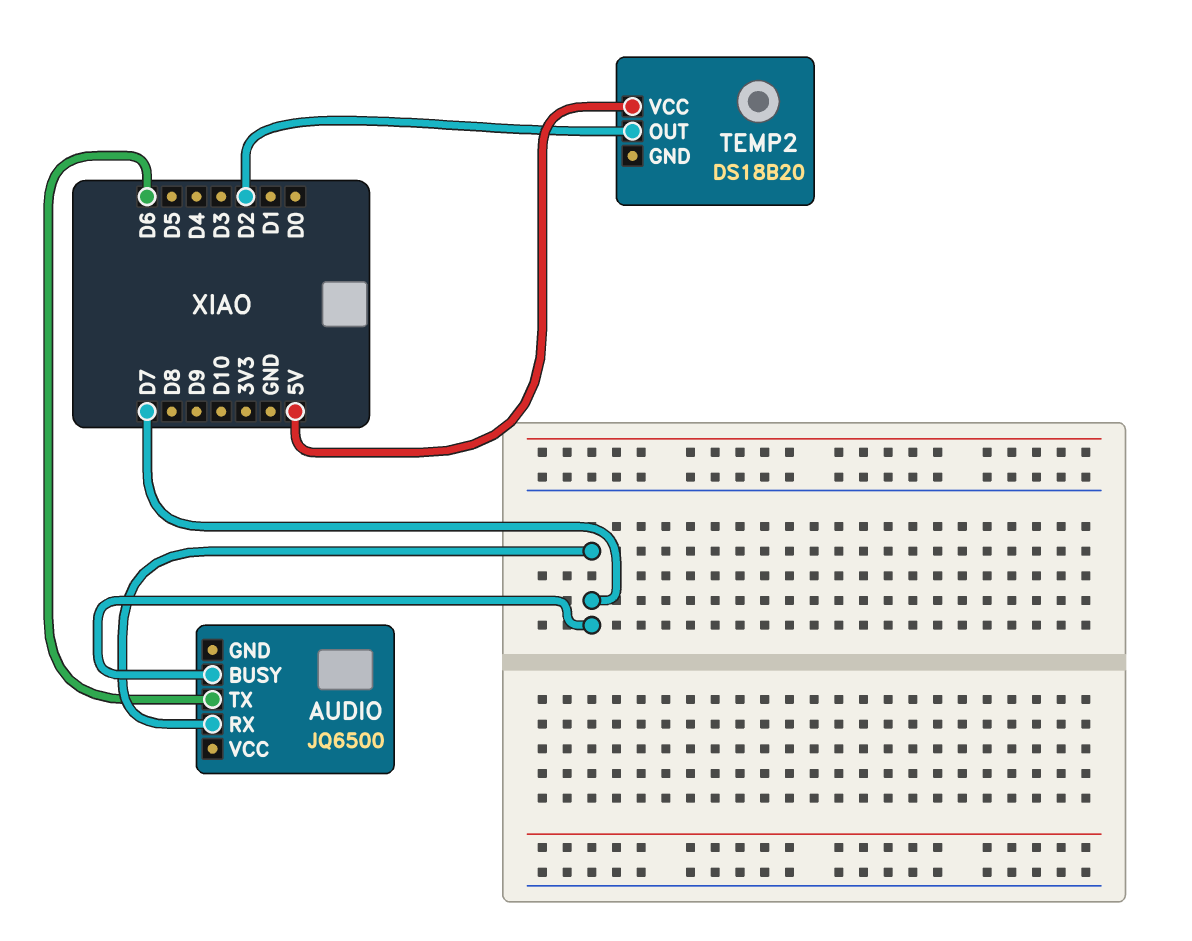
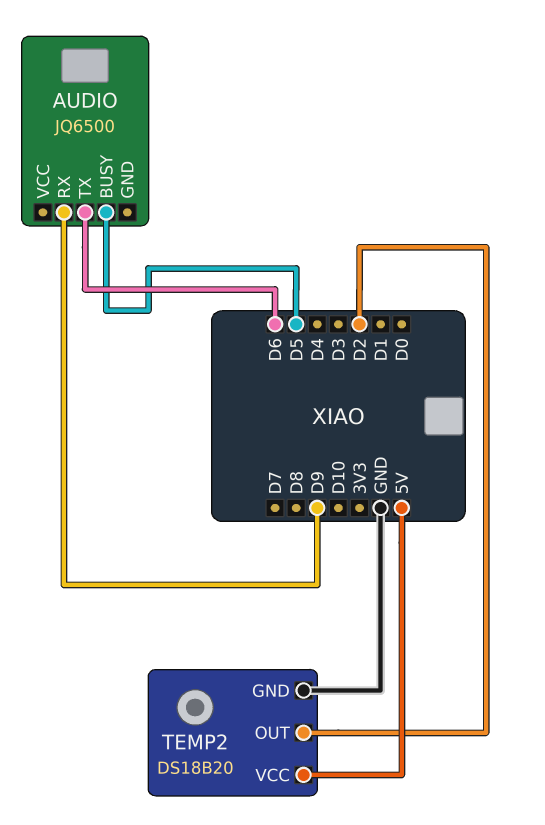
AUDIO pin BUSY: D7 -> D5
AUDIO pin RX: D7 -> D9
TEMP2 pin GND: none -> GND

